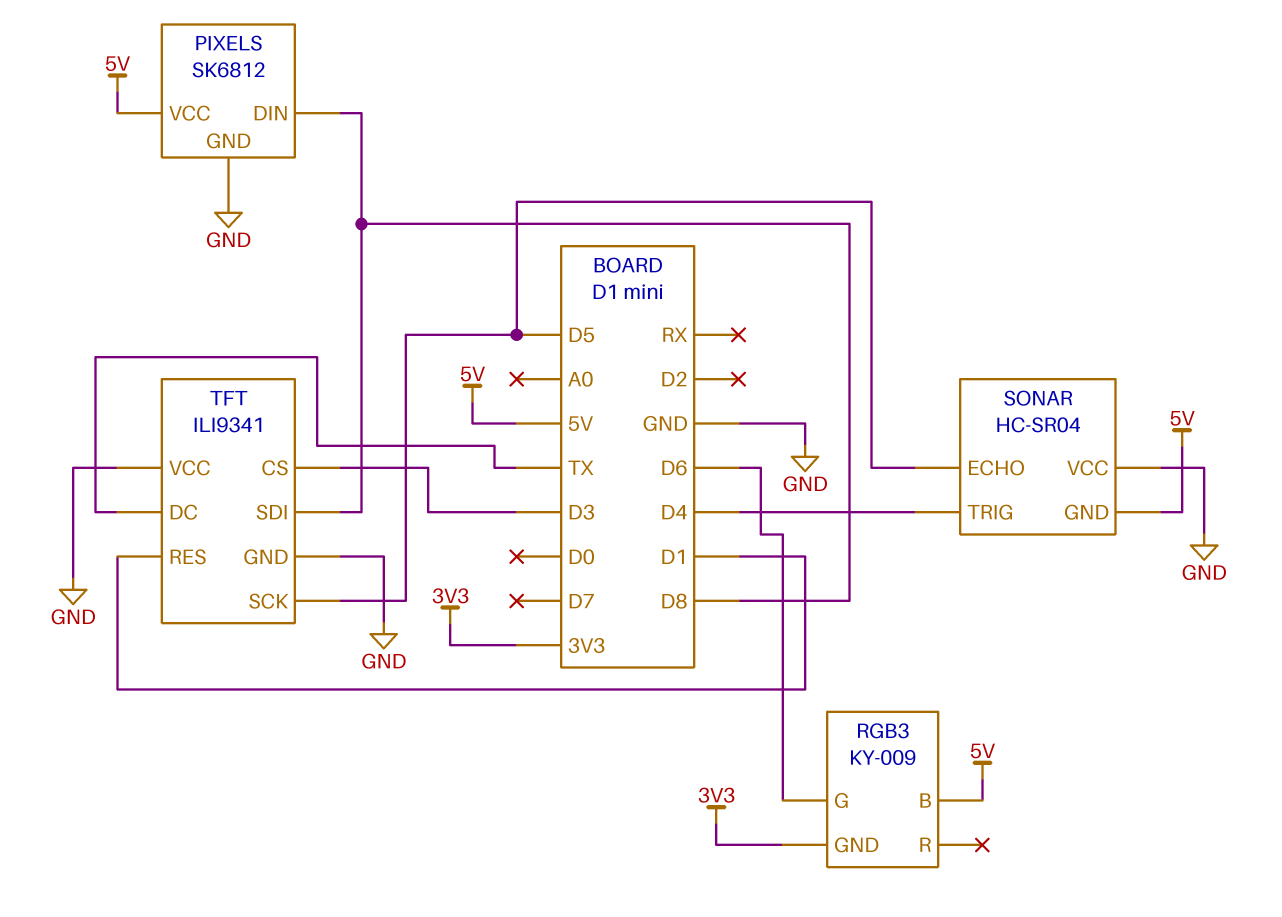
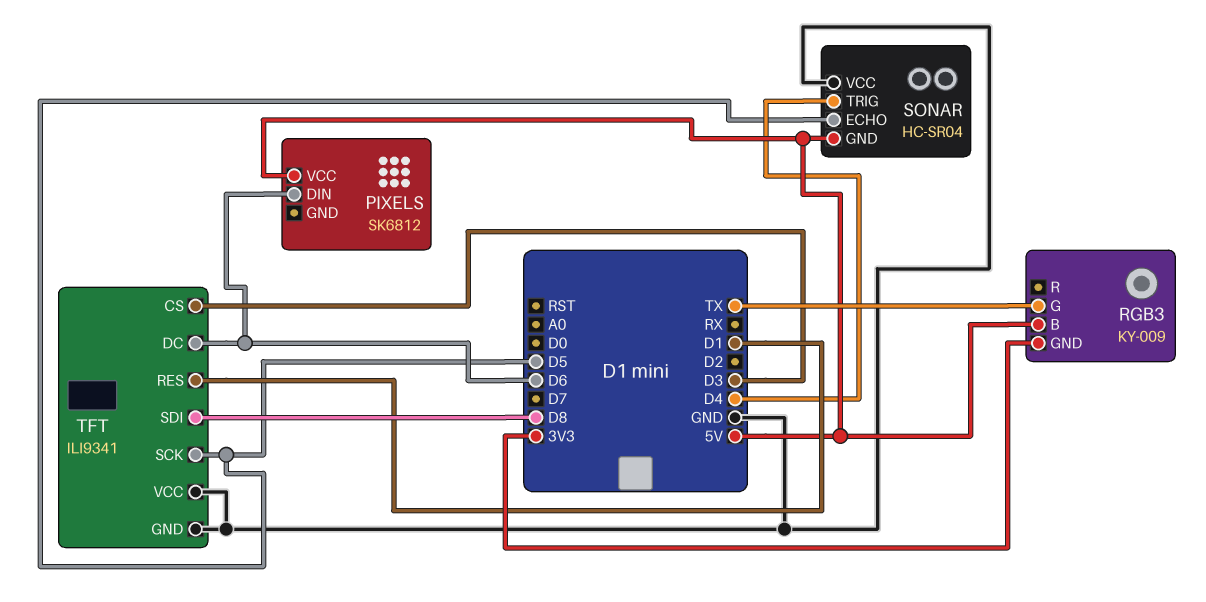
PIXELS pin DIN: D8 -> D6
PIXELS pin GND: GND -> none
RGB3 pin G: D6 -> TX
TFT pin DC: TX -> D6

